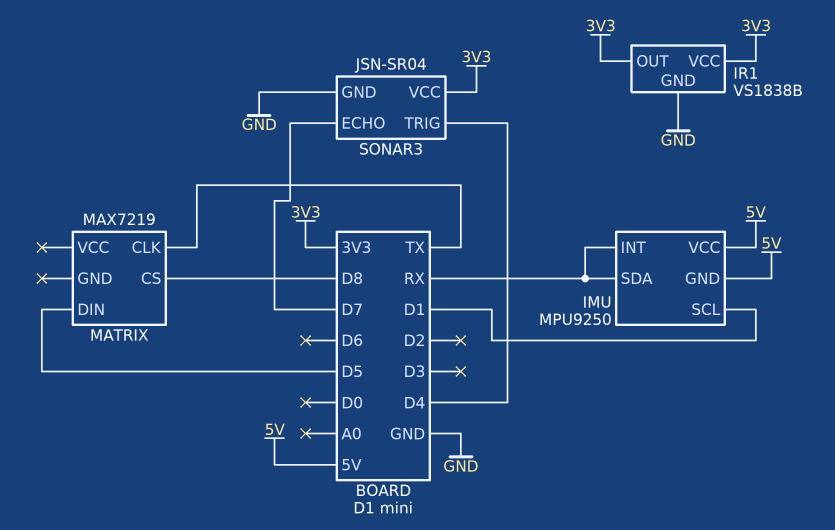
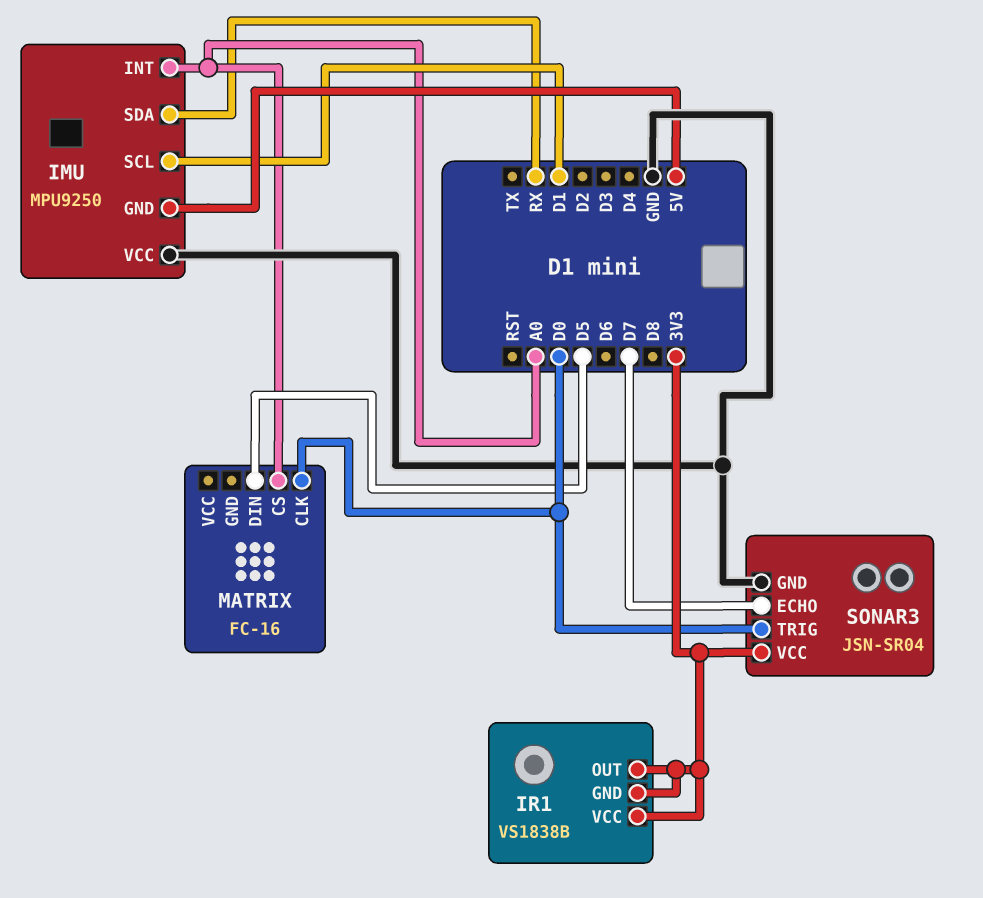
IMU pin INT: RX -> A0
IMU pin VCC: 5V -> GND
IR1 pin GND: GND -> 3V3
MATRIX: MAX7219 -> FC-16
MATRIX pin CLK: TX -> D0
MATRIX pin CS: D8 -> A0
SONAR3 pin TRIG: D4 -> D0

